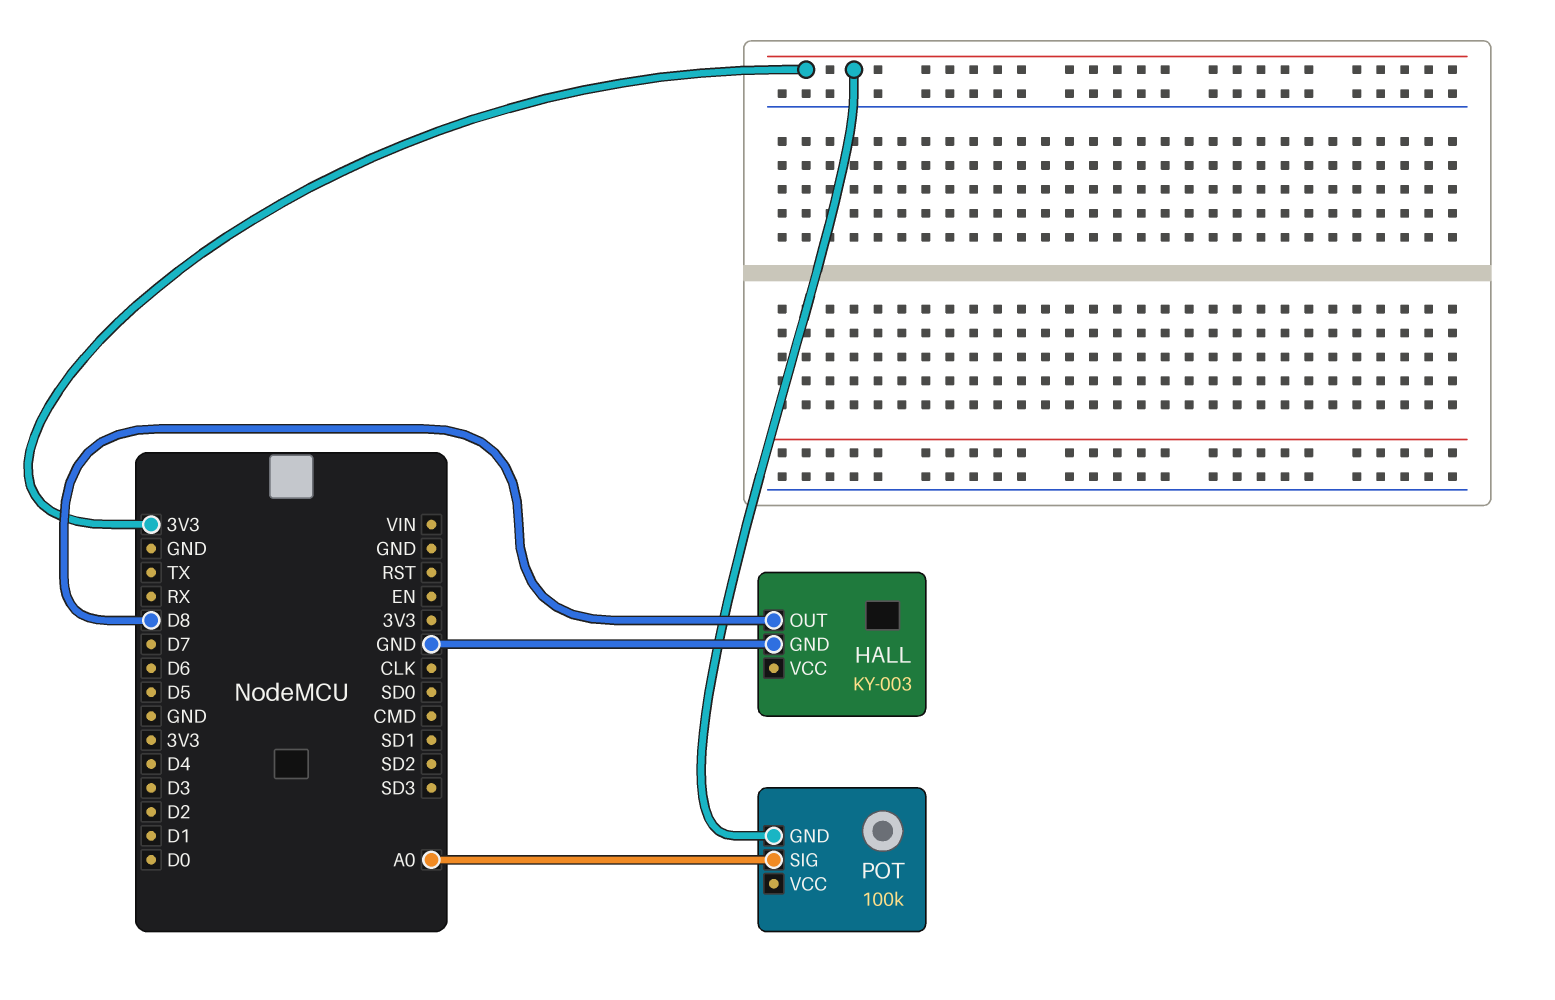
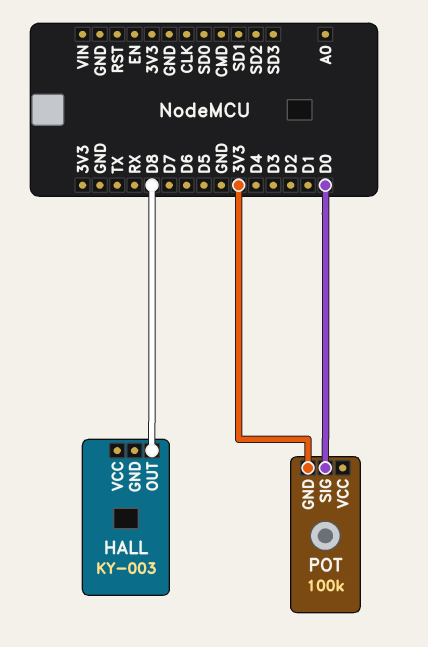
HALL pin GND: GND -> none
POT pin SIG: A0 -> D0

